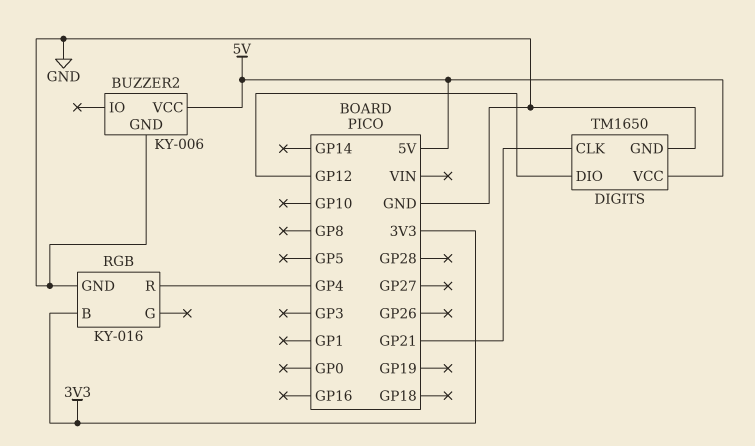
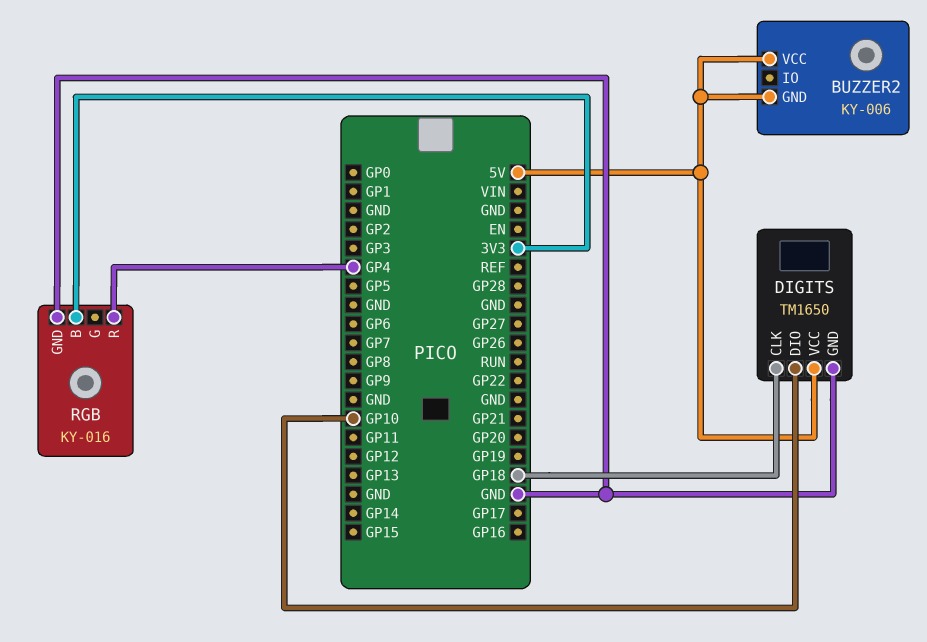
BUZZER2 pin GND: GND -> 5V
DIGITS pin CLK: GP21 -> GP18
DIGITS pin DIO: GP12 -> GP10

